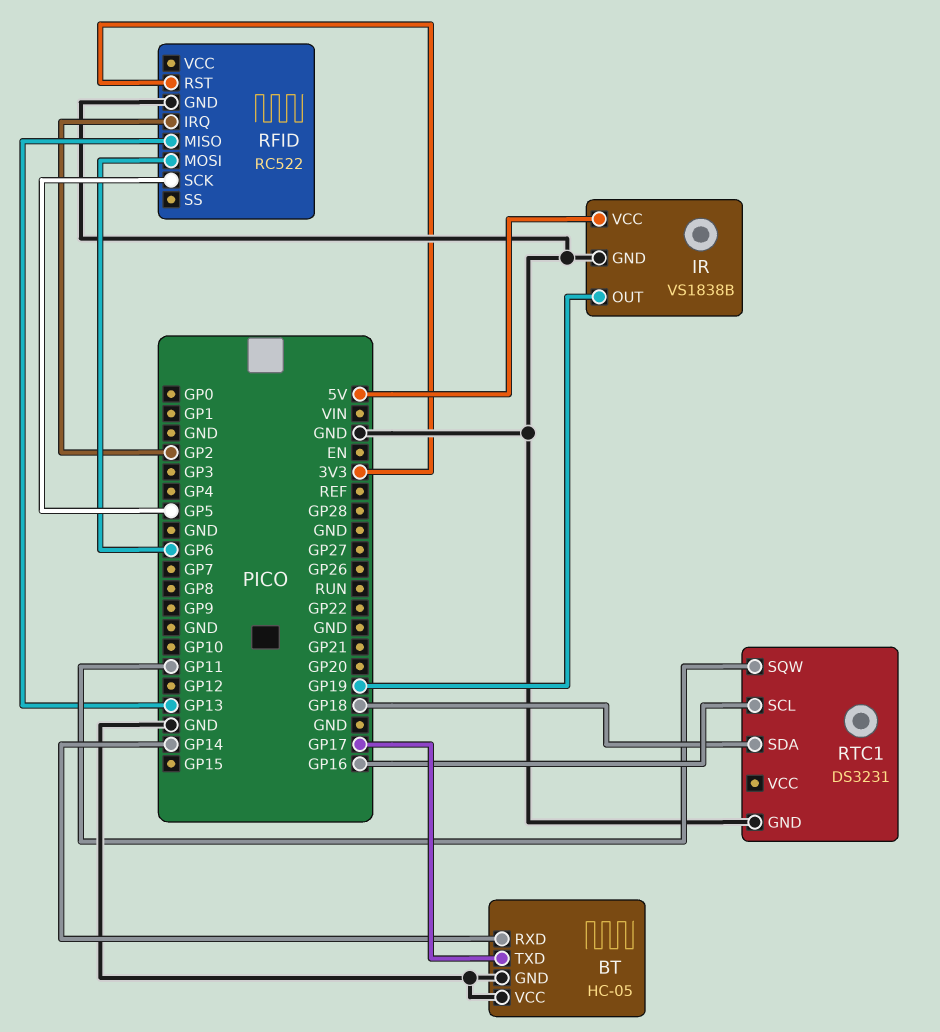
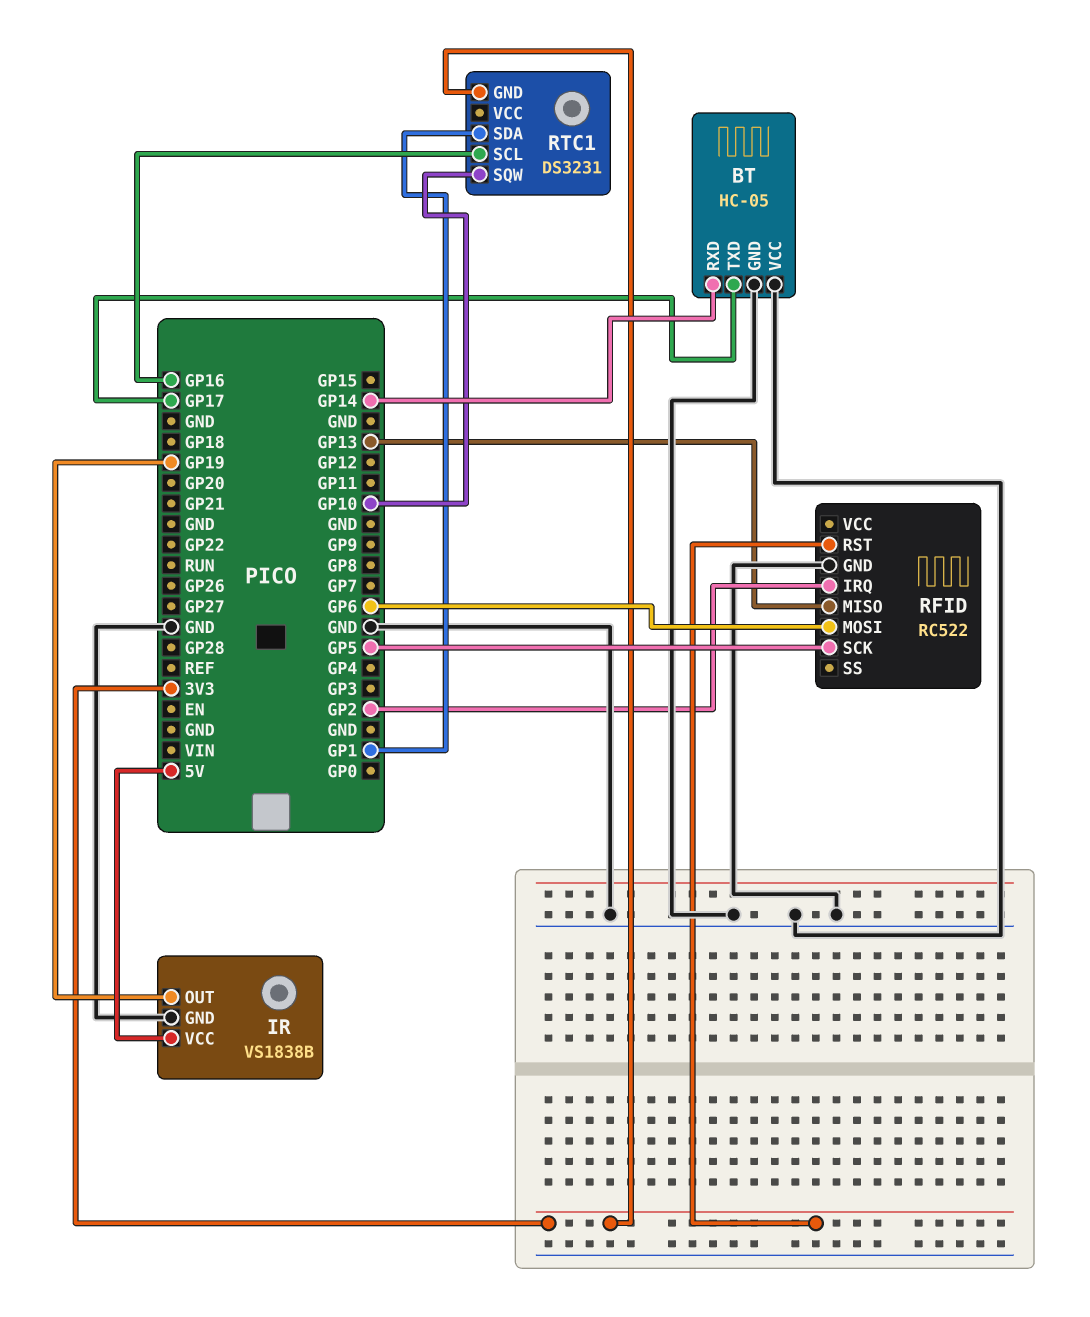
RTC1 pin GND: GND -> 3V3
RTC1 pin SDA: GP18 -> GP1
RTC1 pin SQW: GP11 -> GP10

